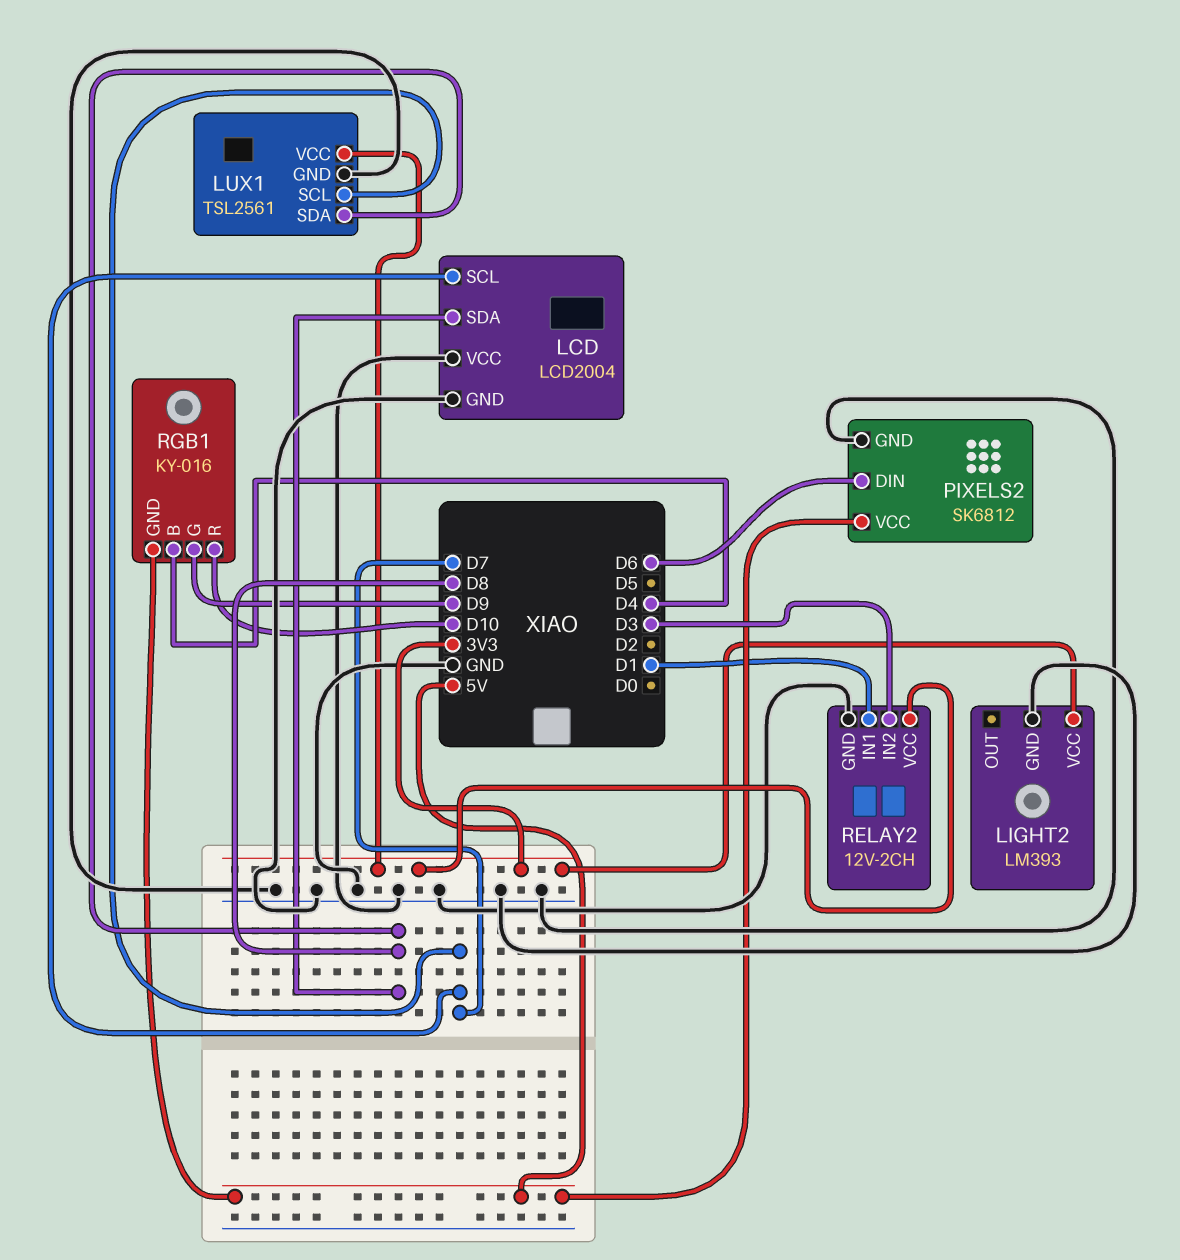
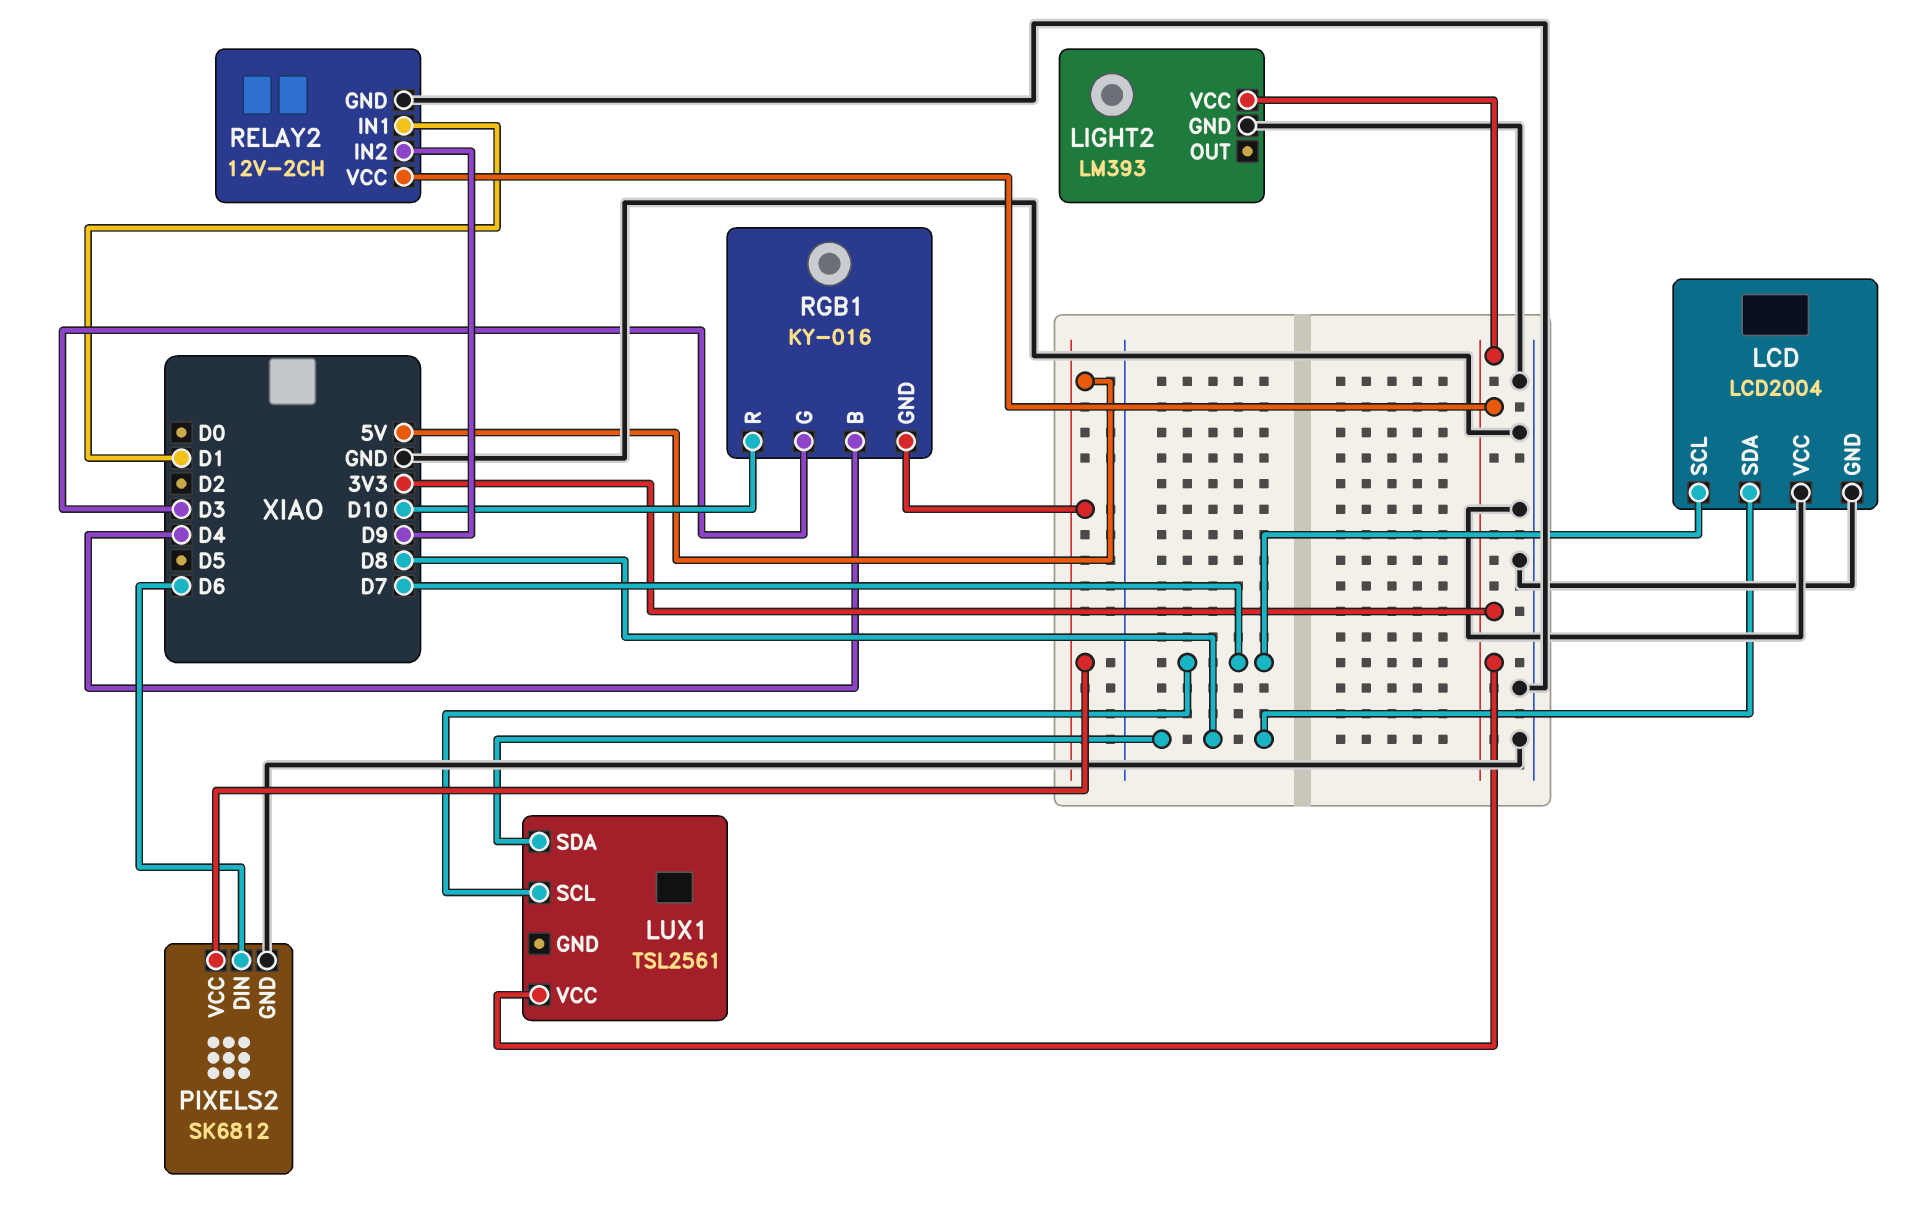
LUX1 pin GND: GND -> none
RELAY2 pin IN2: D3 -> D9
RGB1 pin G: D9 -> D3

